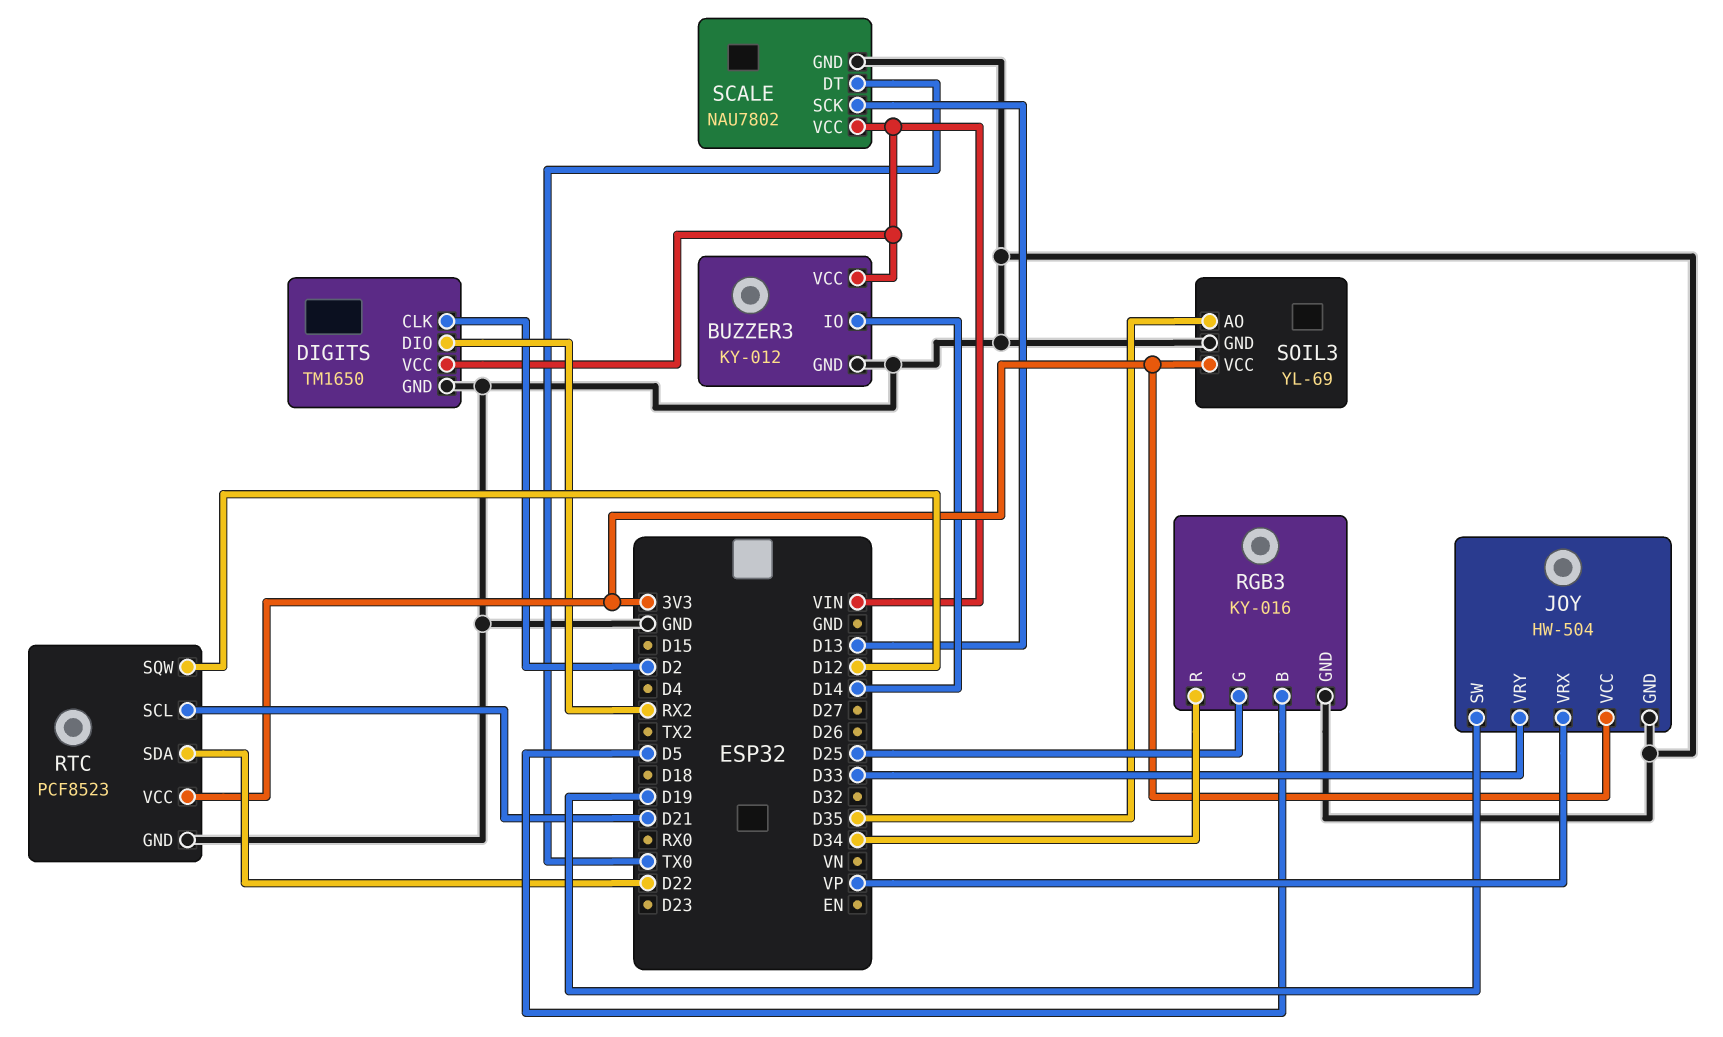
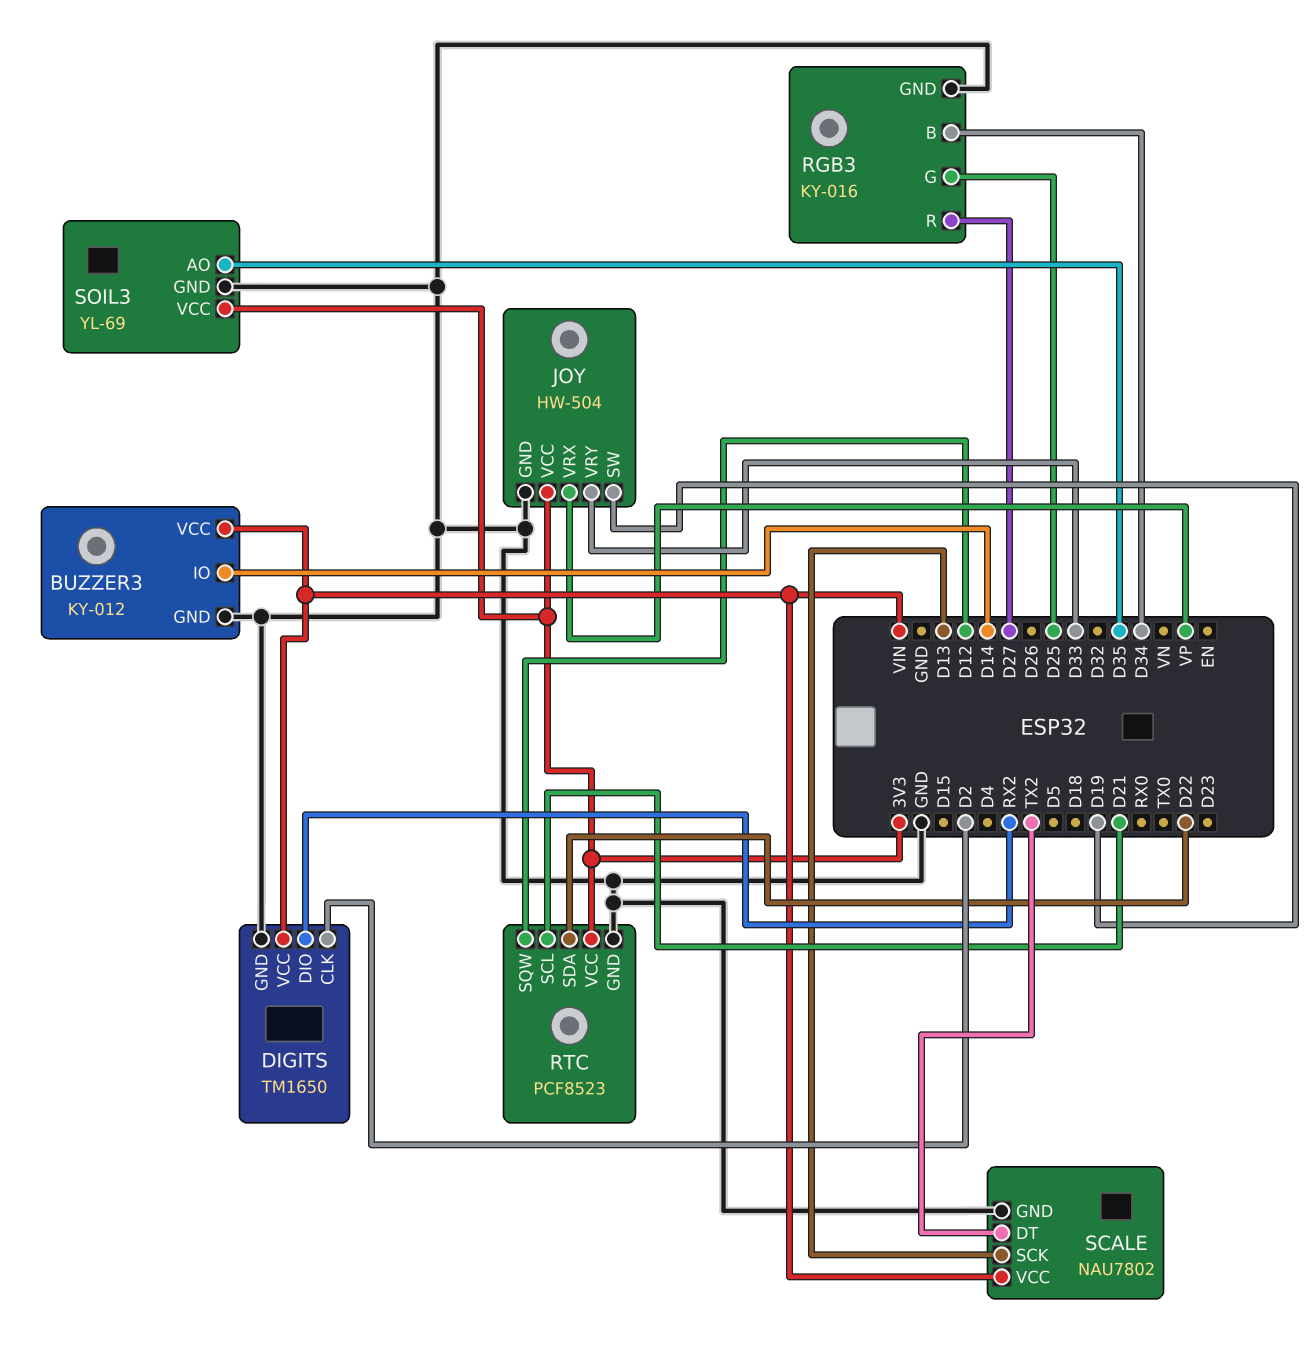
RGB3 pin B: D5 -> D34
RGB3 pin R: D34 -> D27
SCALE pin DT: TX0 -> TX2

